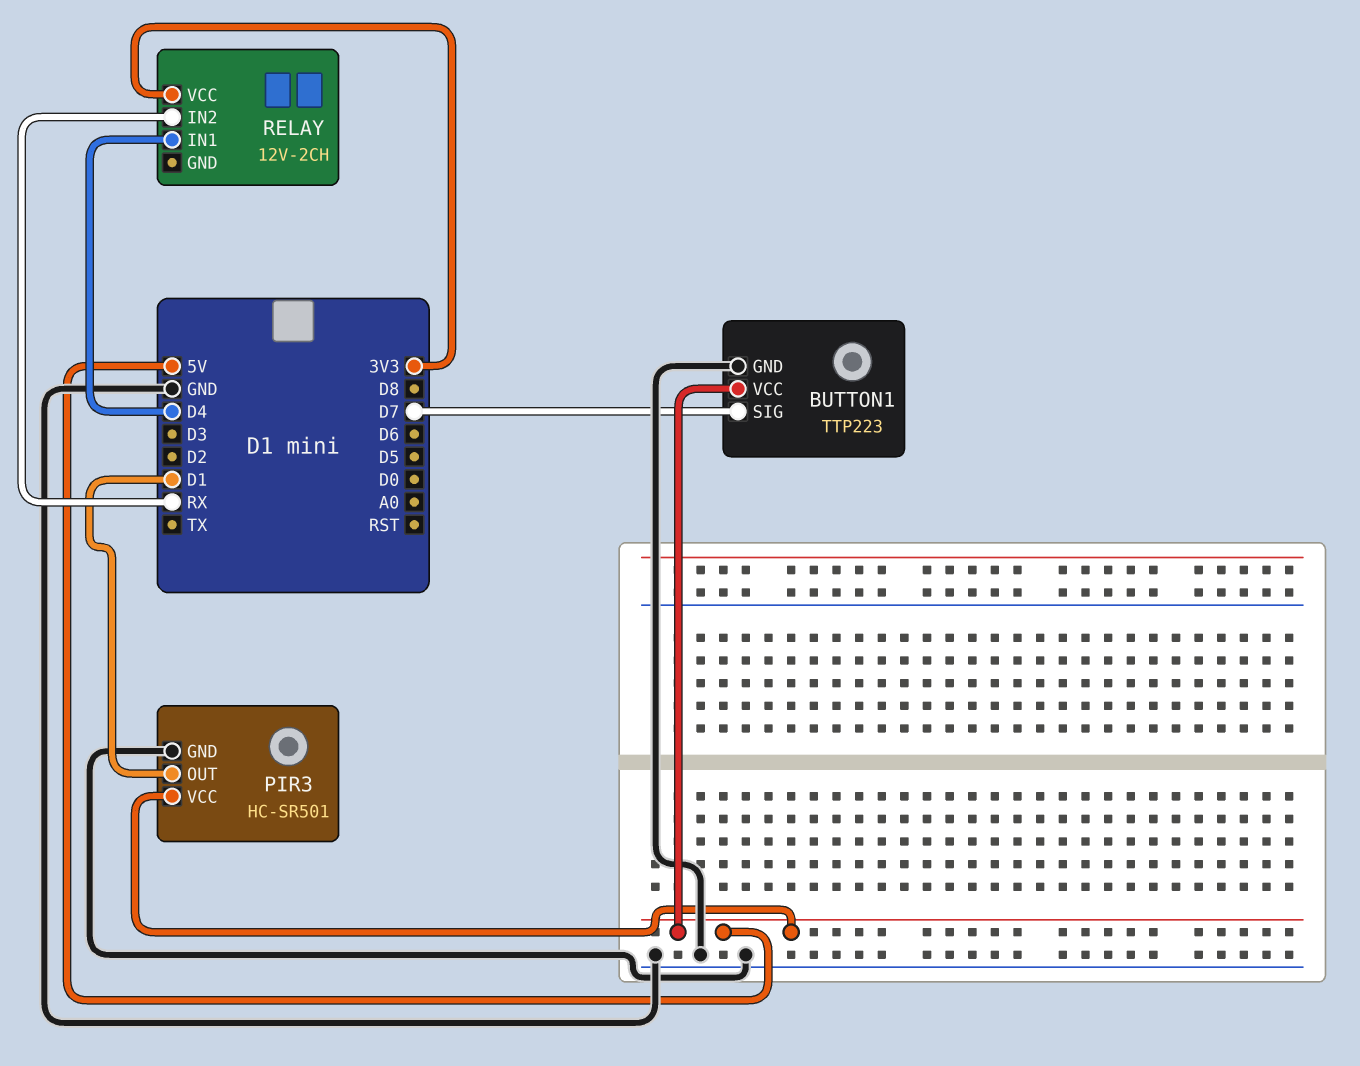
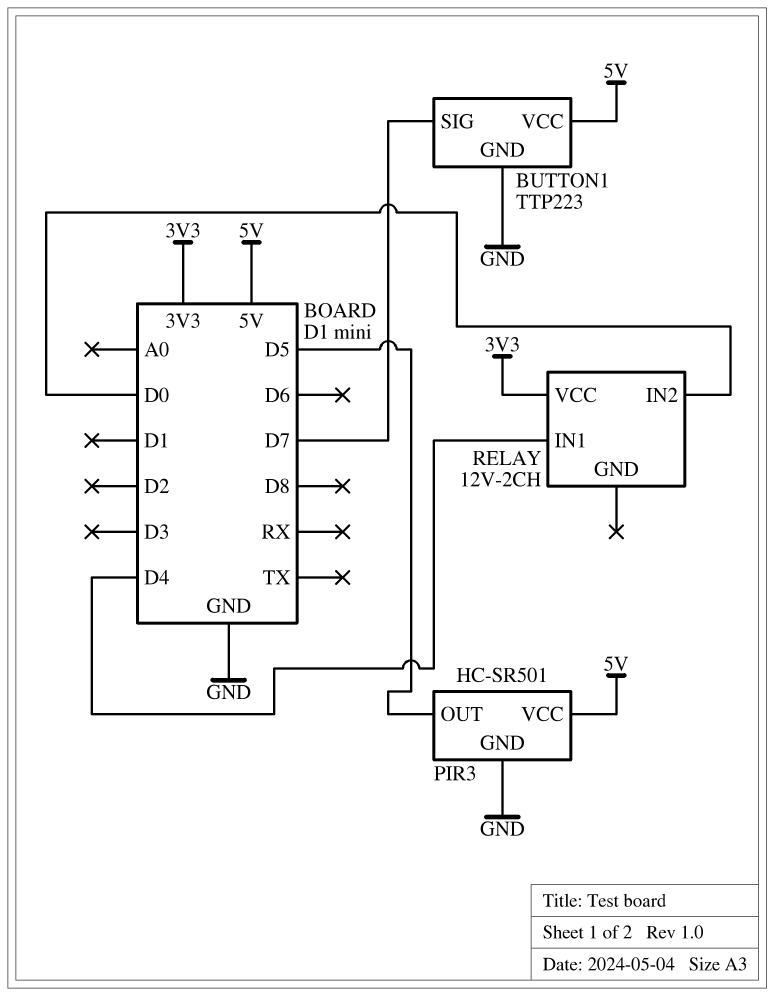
PIR3 pin OUT: D1 -> D5
RELAY pin IN2: RX -> D0

